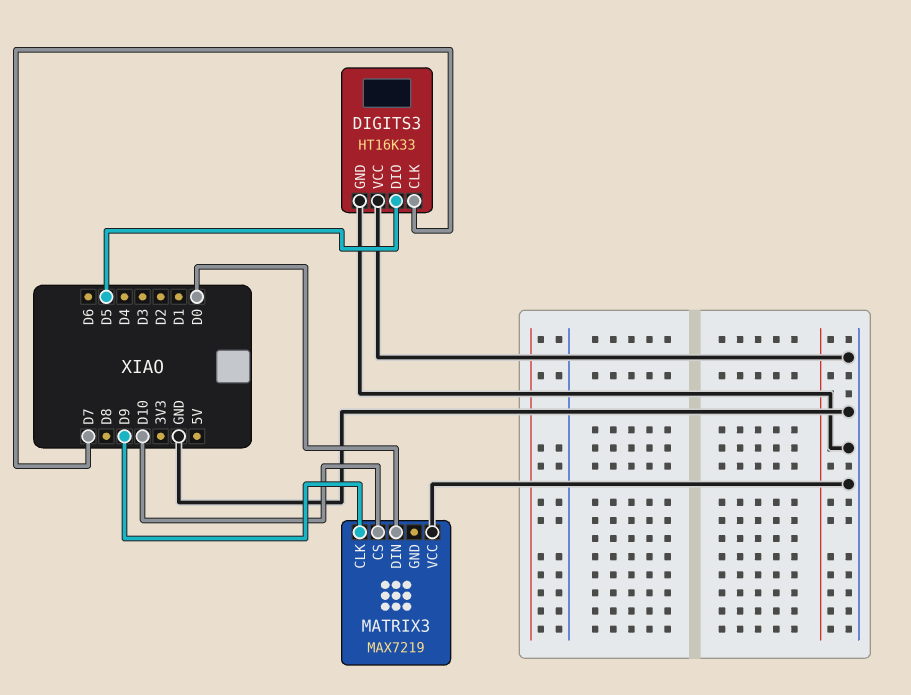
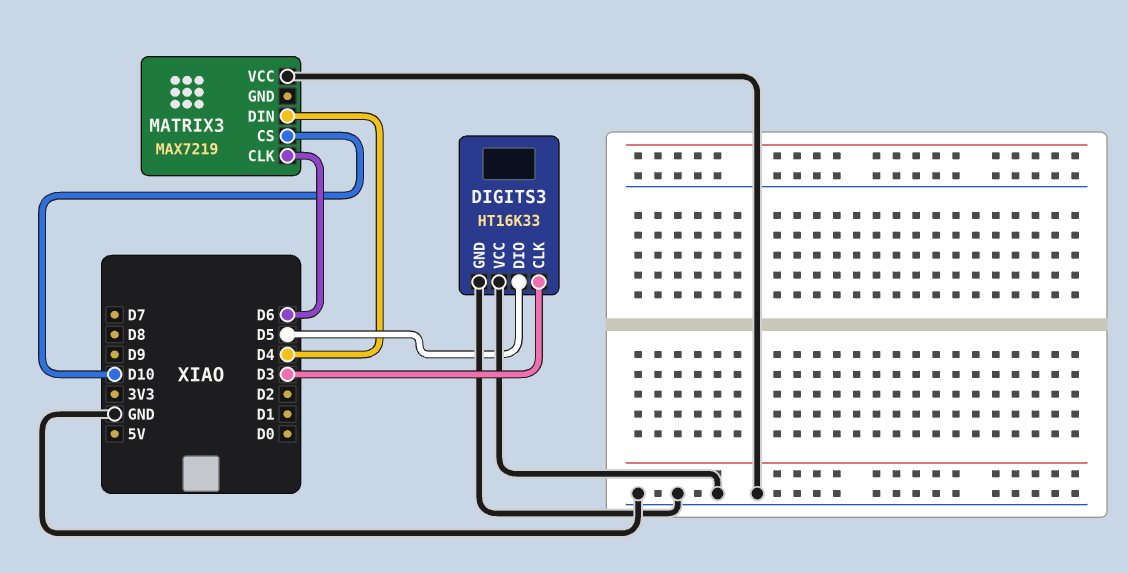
DIGITS3 pin CLK: D7 -> D3
MATRIX3 pin CLK: D9 -> D6
MATRIX3 pin DIN: D0 -> D4

